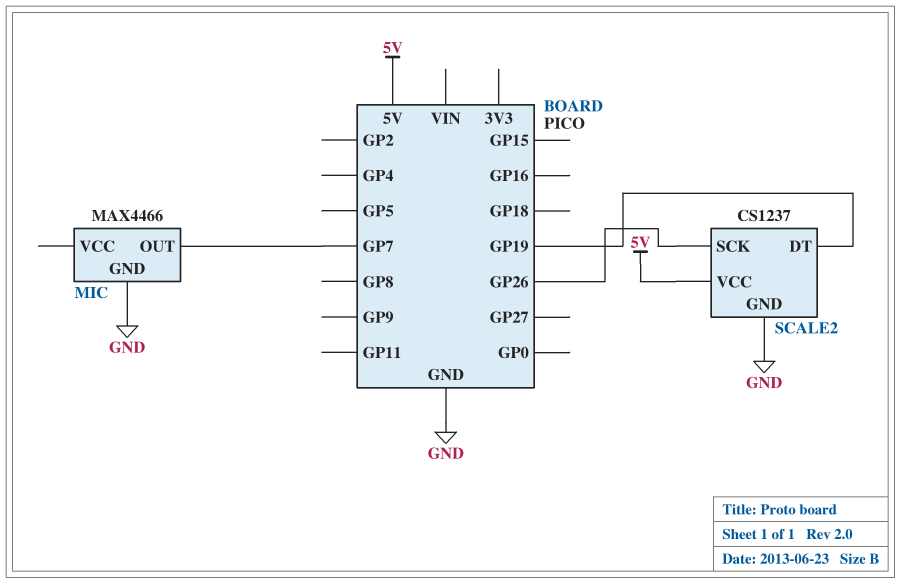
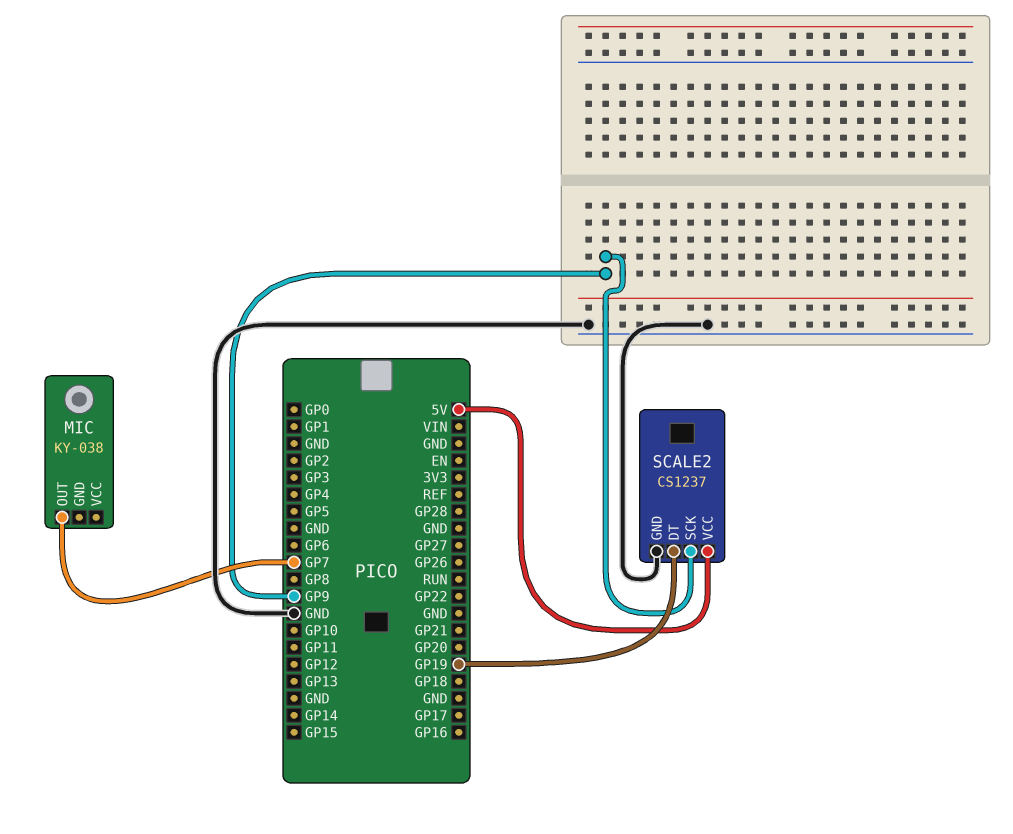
MIC: MAX4466 -> KY-038
MIC pin GND: GND -> none
SCALE2 pin SCK: GP26 -> GP9

